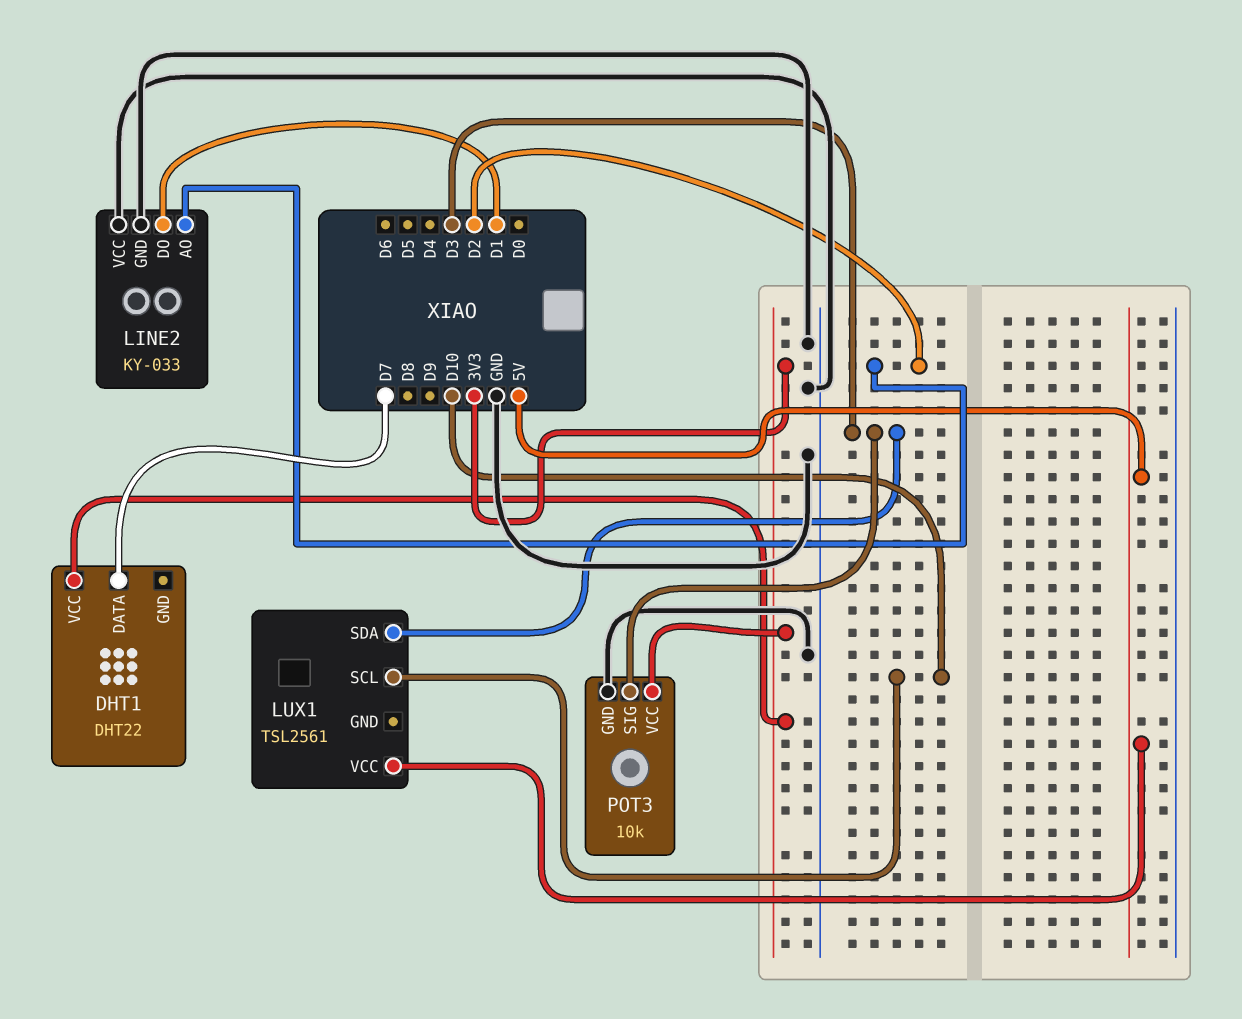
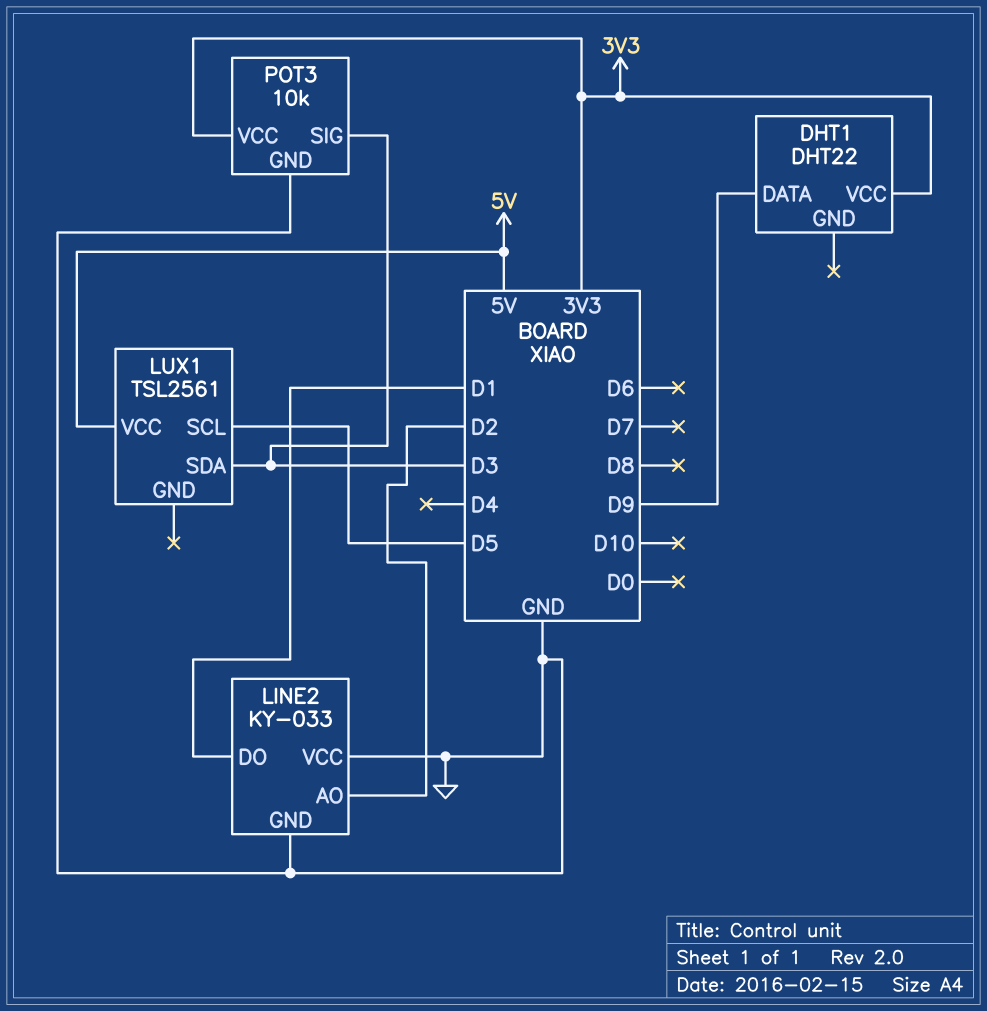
DHT1 pin DATA: D7 -> D9
LUX1 pin SCL: D10 -> D5

